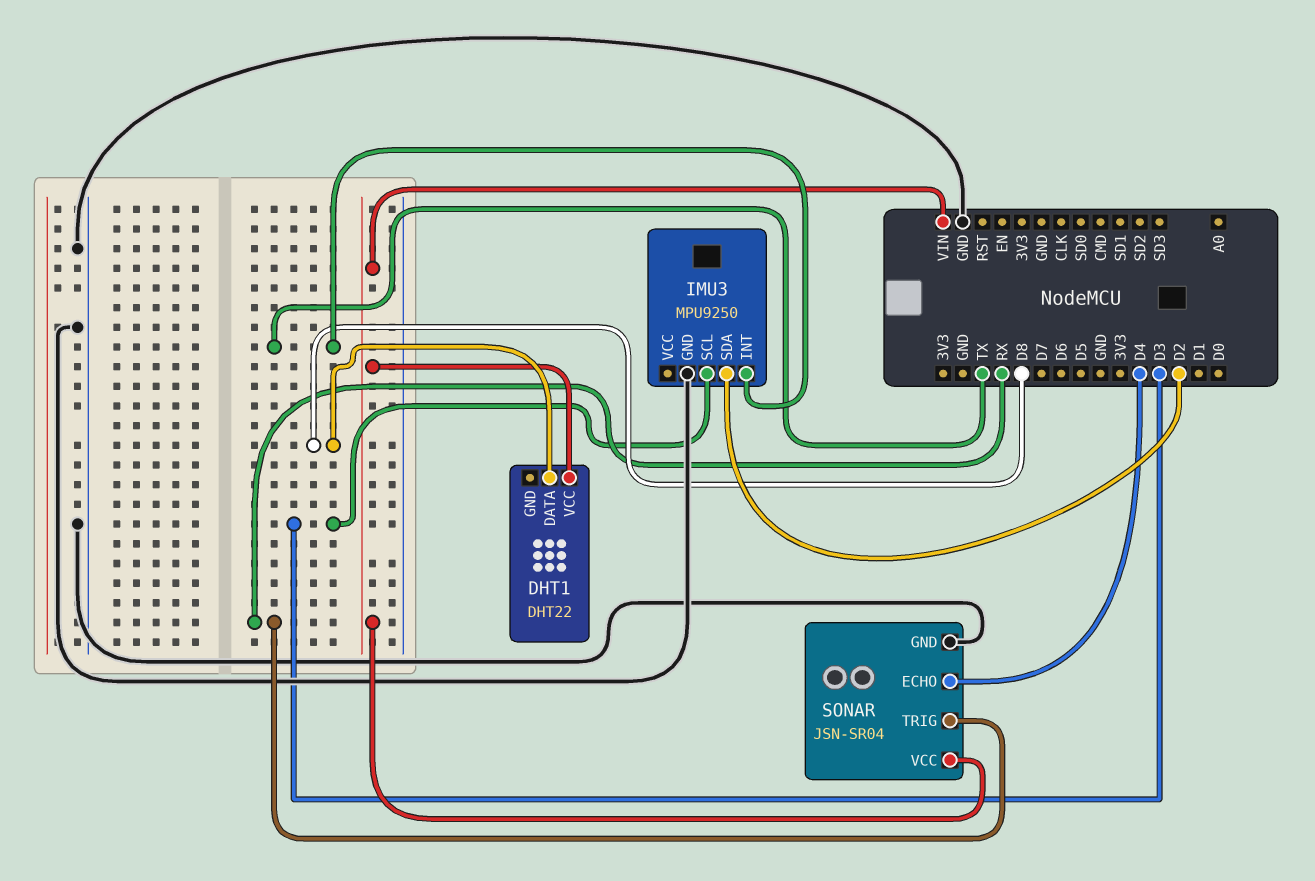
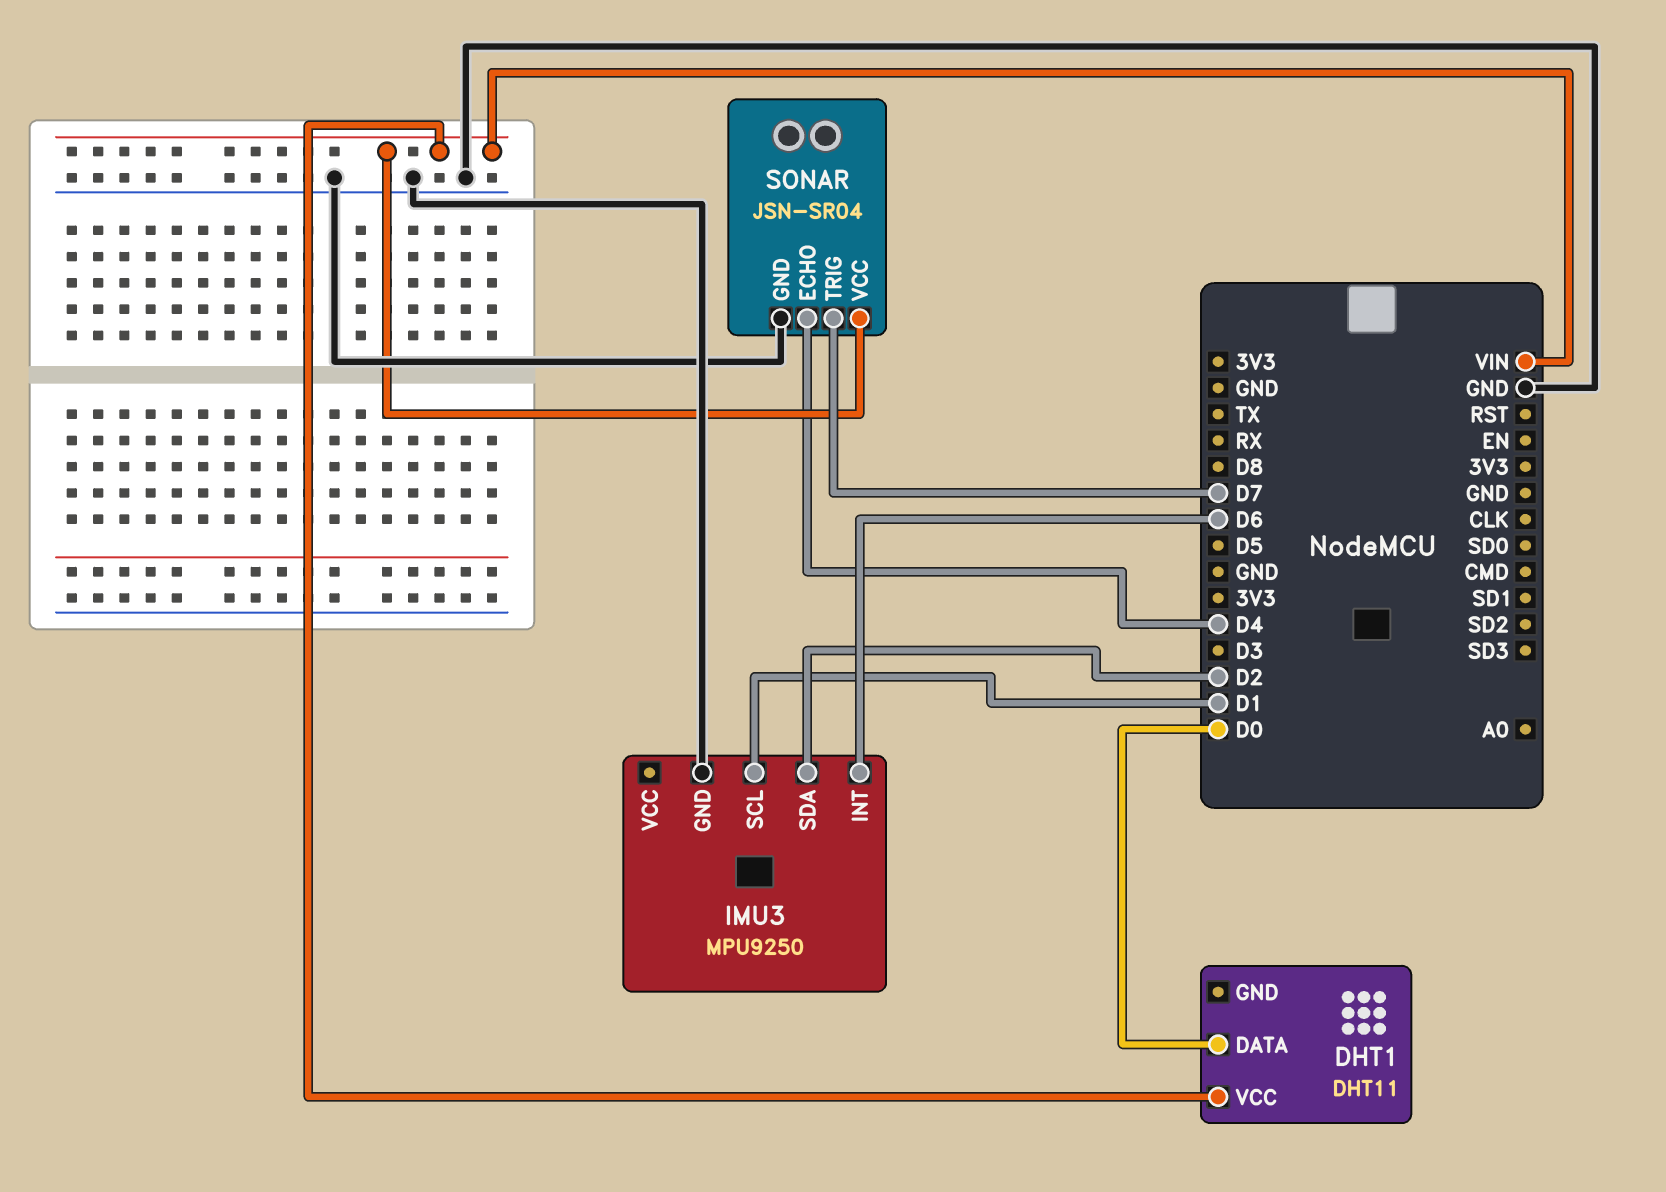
DHT1: DHT22 -> DHT11
DHT1 pin DATA: D8 -> D0
IMU3 pin INT: TX -> D6
IMU3 pin SCL: D3 -> D1
SONAR pin TRIG: RX -> D7

